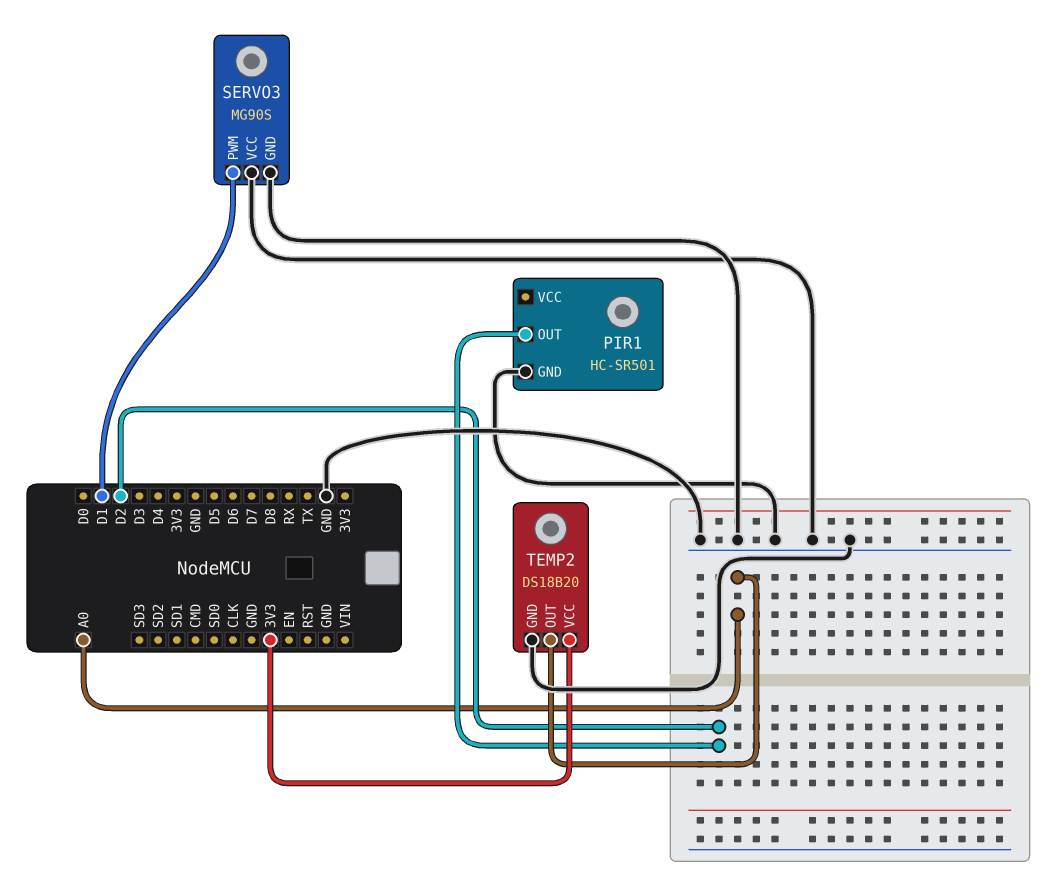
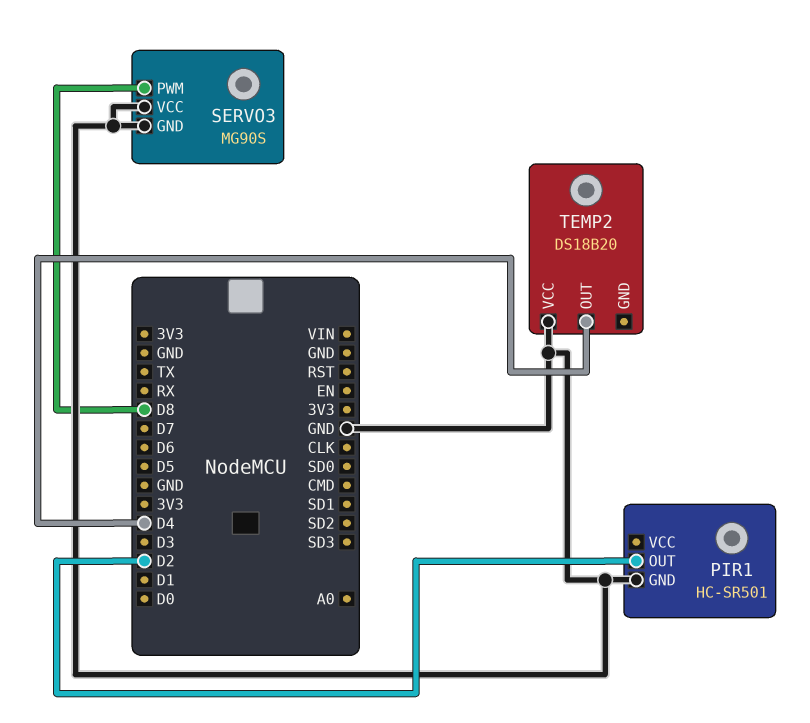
SERVO3 pin PWM: D1 -> D8
TEMP2 pin GND: GND -> none
TEMP2 pin OUT: A0 -> D4
TEMP2 pin VCC: 3V3 -> GND

